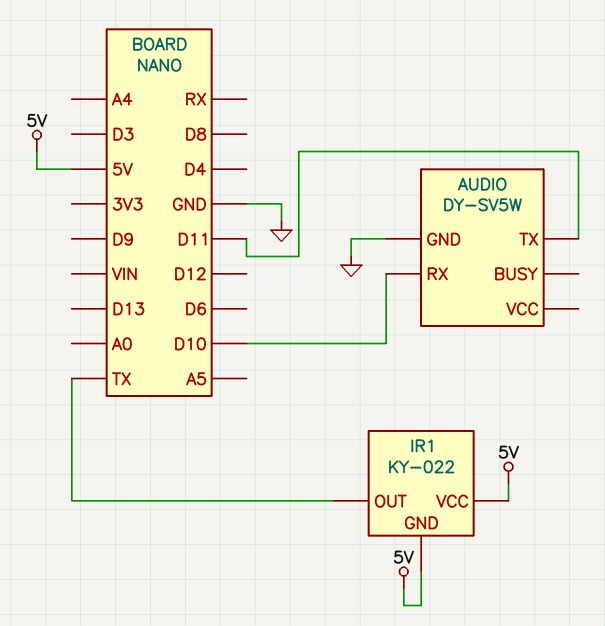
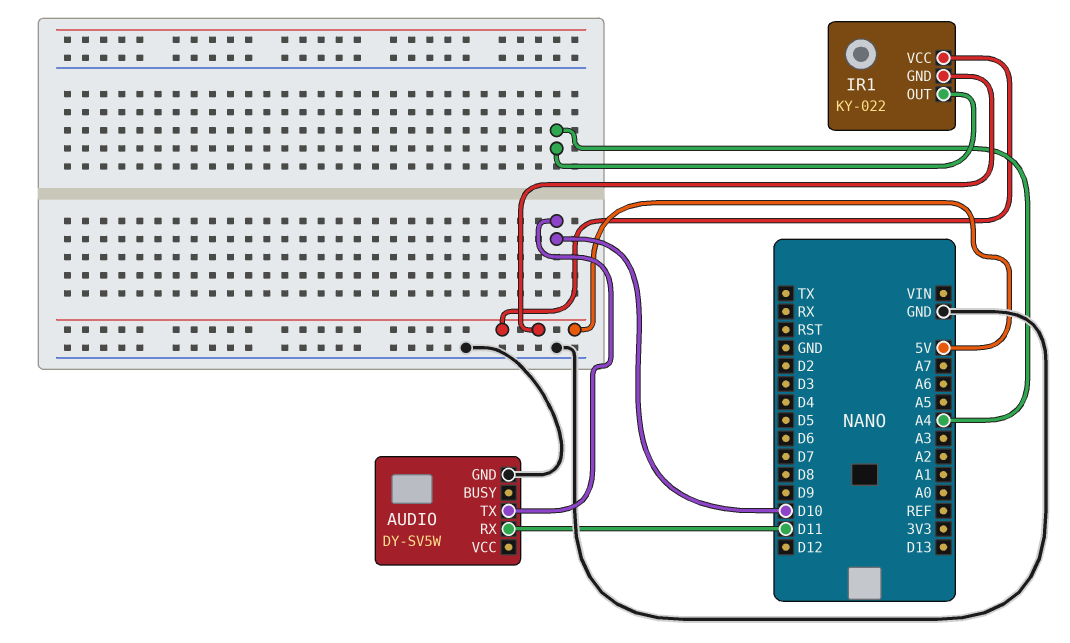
AUDIO pin RX: D10 -> D11
AUDIO pin TX: D11 -> D10
IR1 pin OUT: TX -> A4

